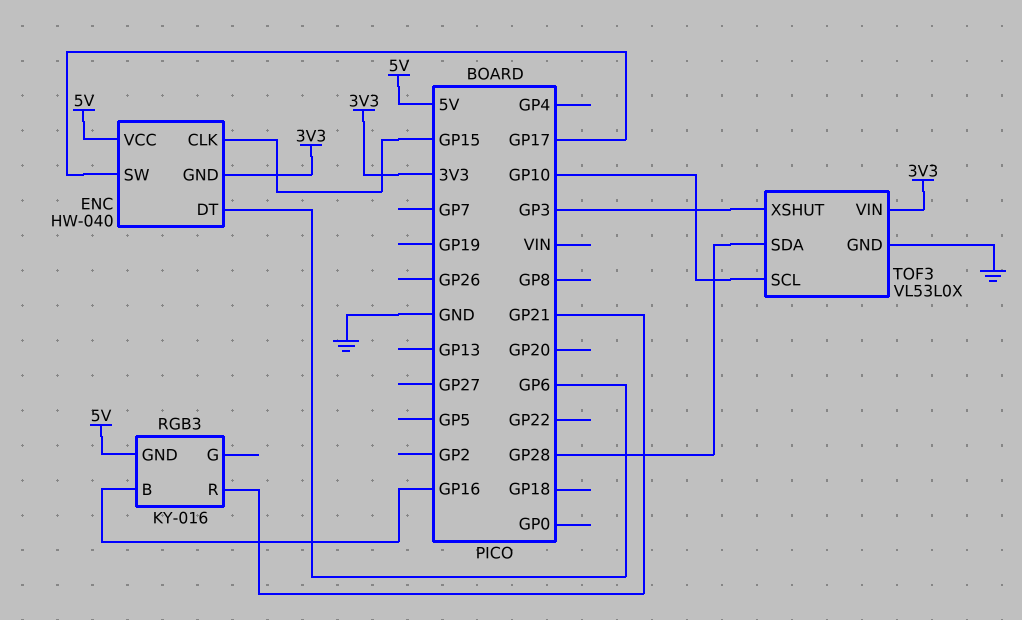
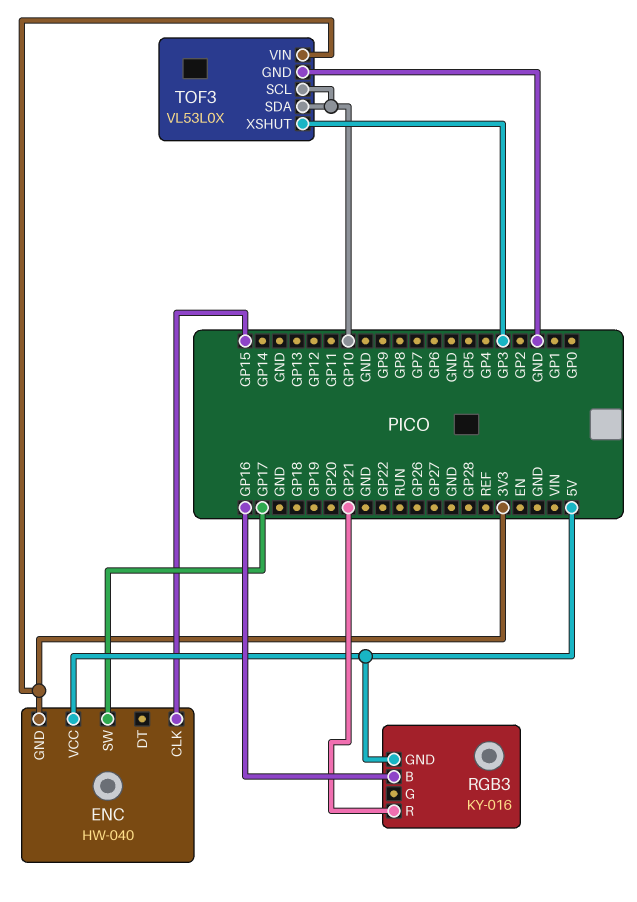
ENC pin DT: GP6 -> none
TOF3 pin SDA: GP28 -> GP10

